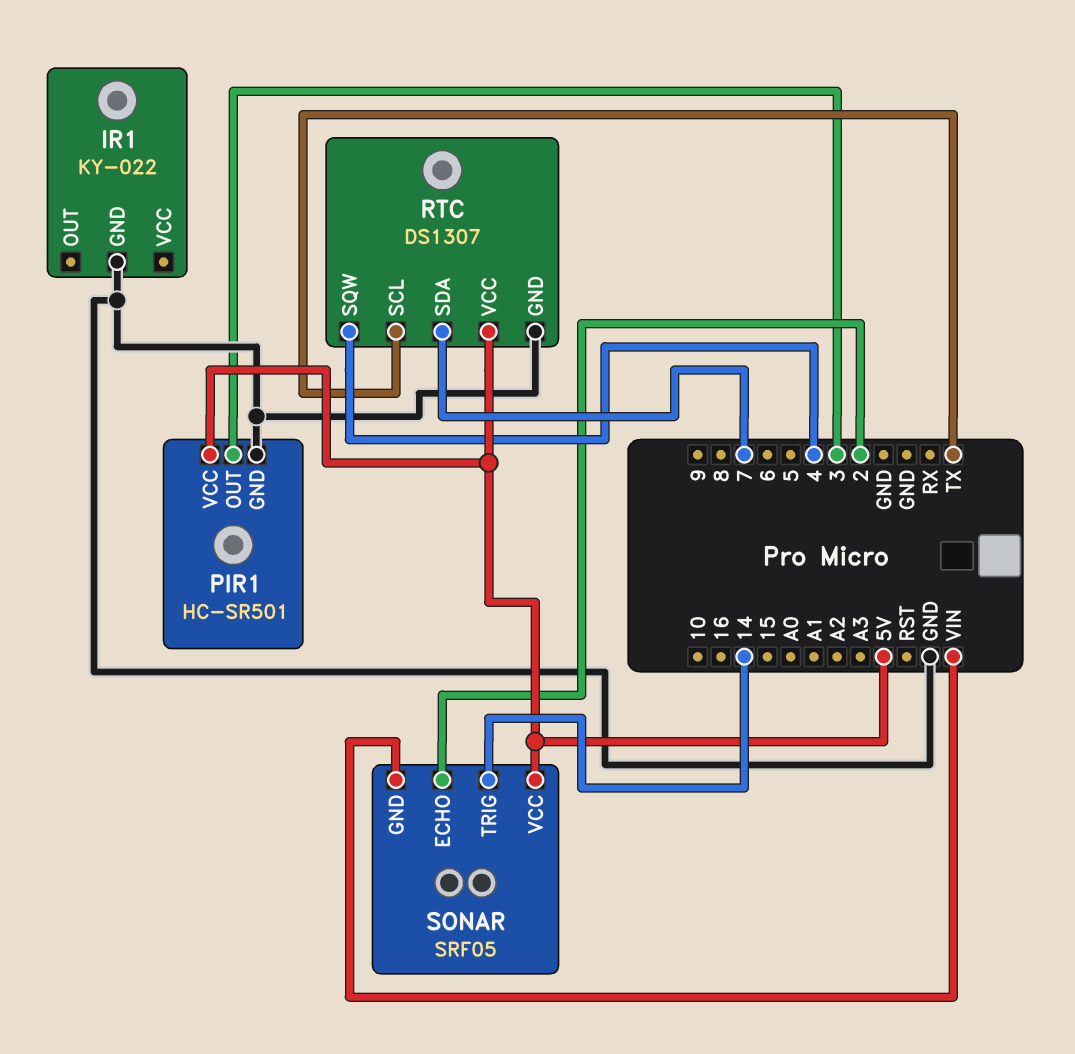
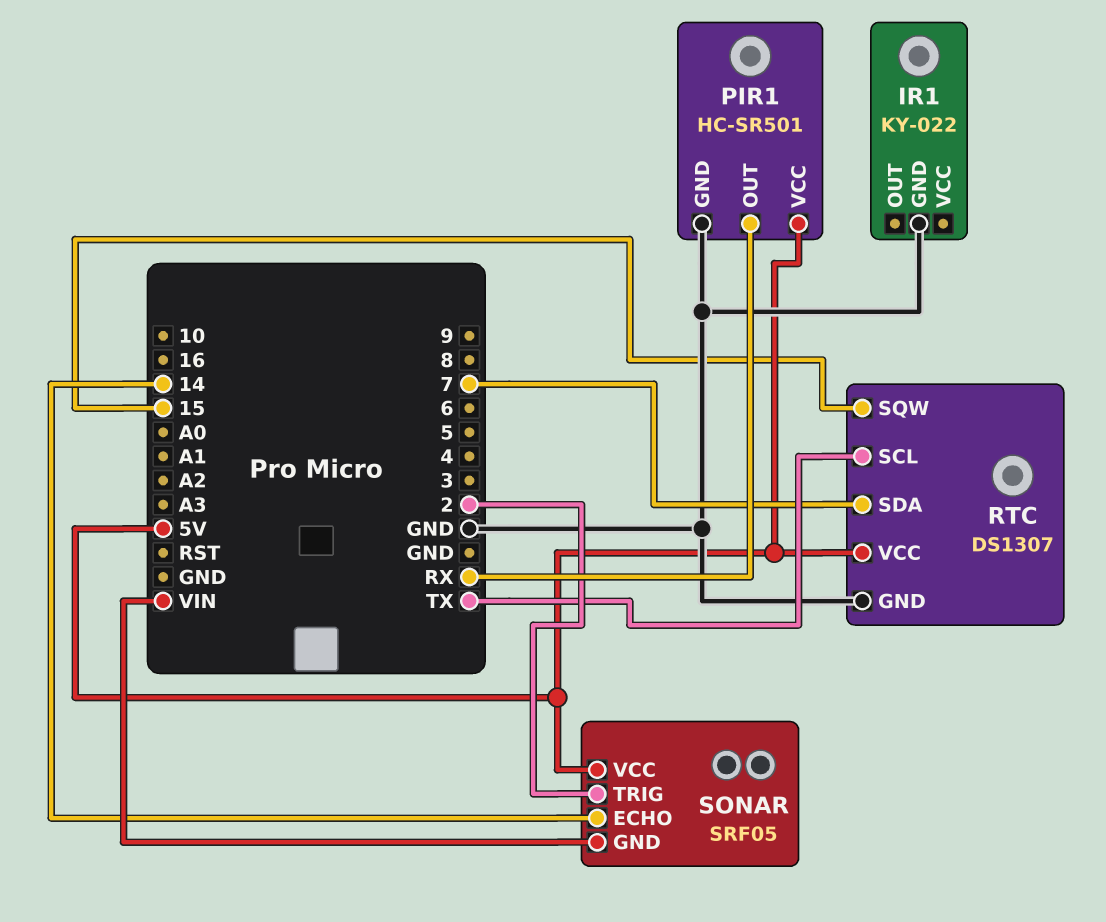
PIR1 pin OUT: 3 -> RX
RTC pin SQW: 4 -> 15
SONAR pin ECHO: 2 -> 14
SONAR pin TRIG: 14 -> 2

